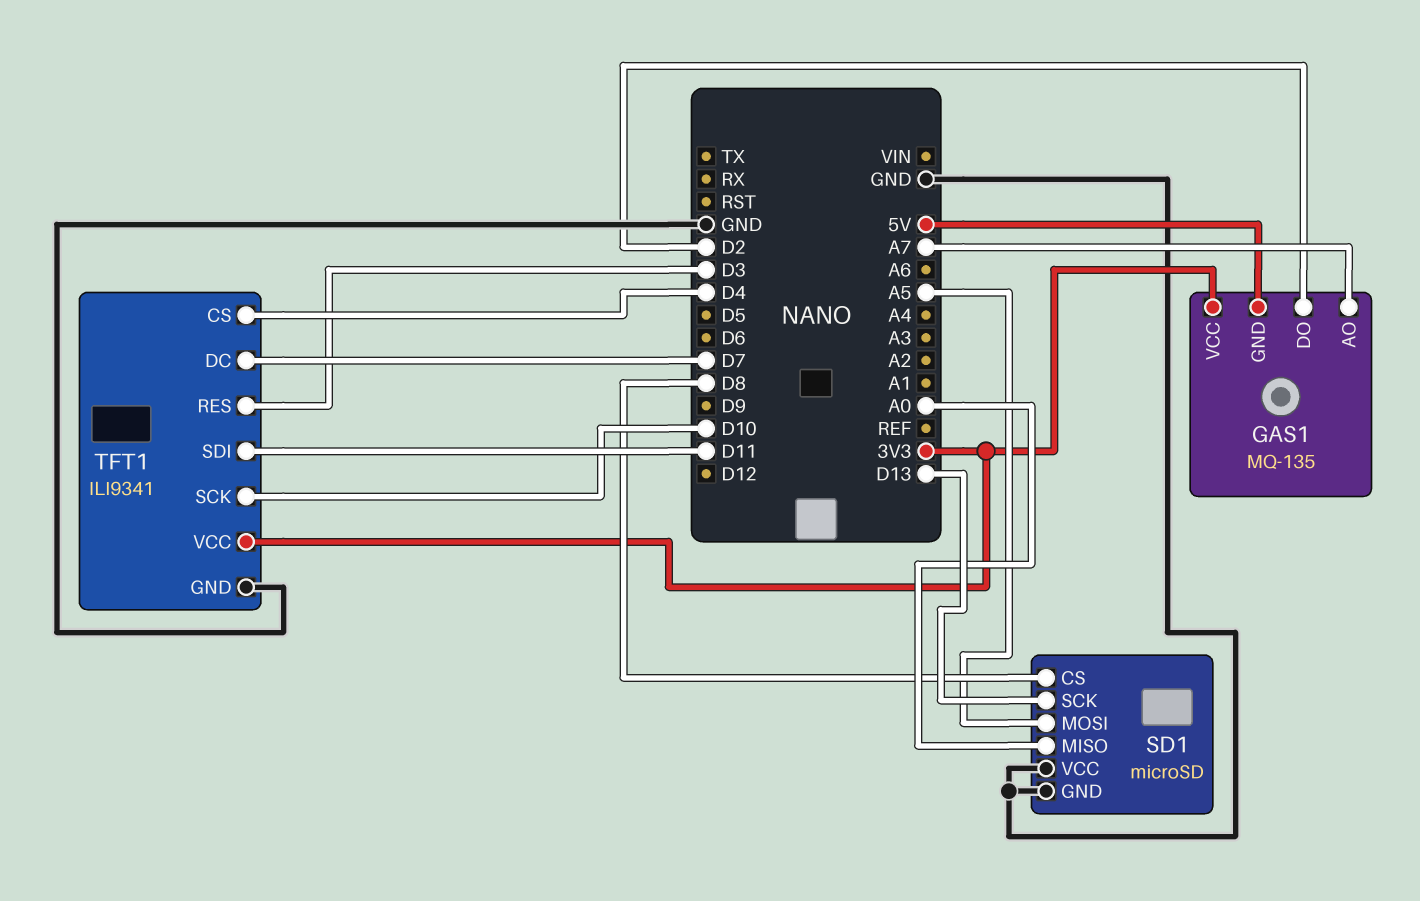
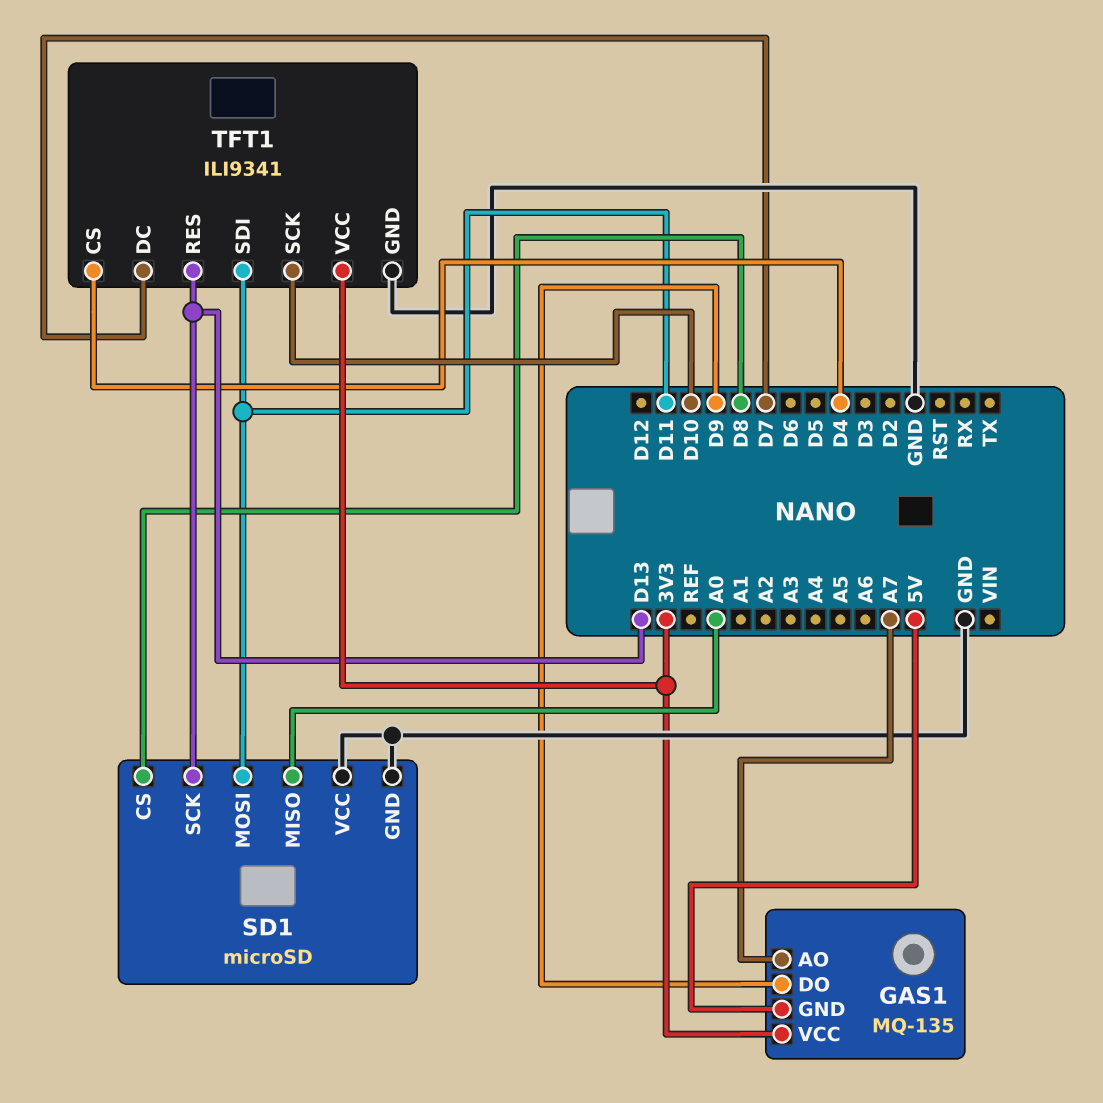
GAS1 pin DO: D2 -> D9
SD1 pin MOSI: A5 -> D11
TFT1 pin RES: D3 -> D13

